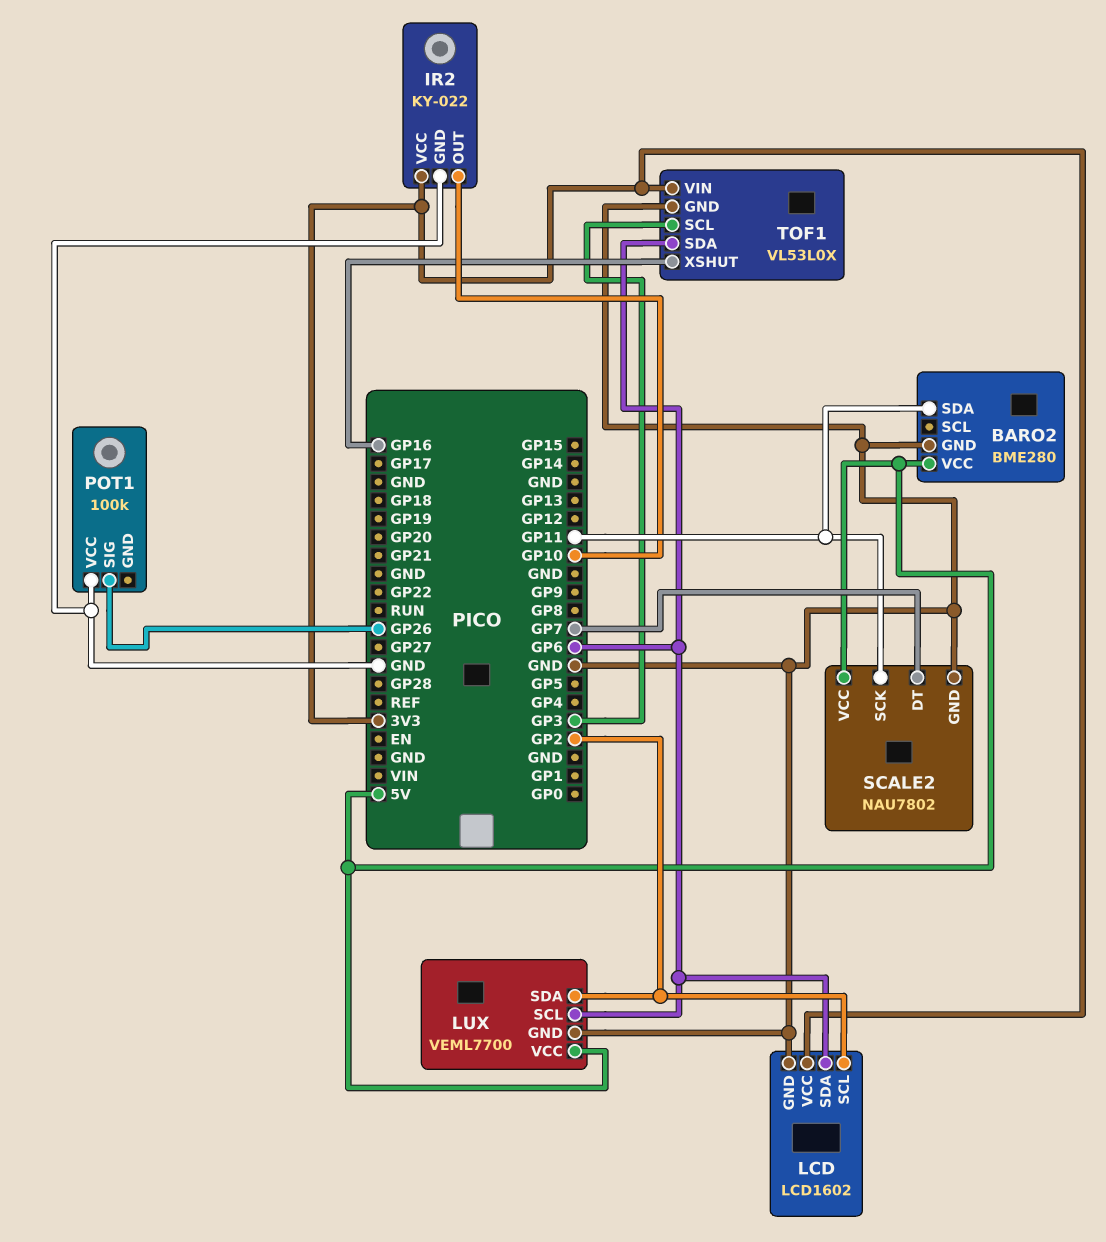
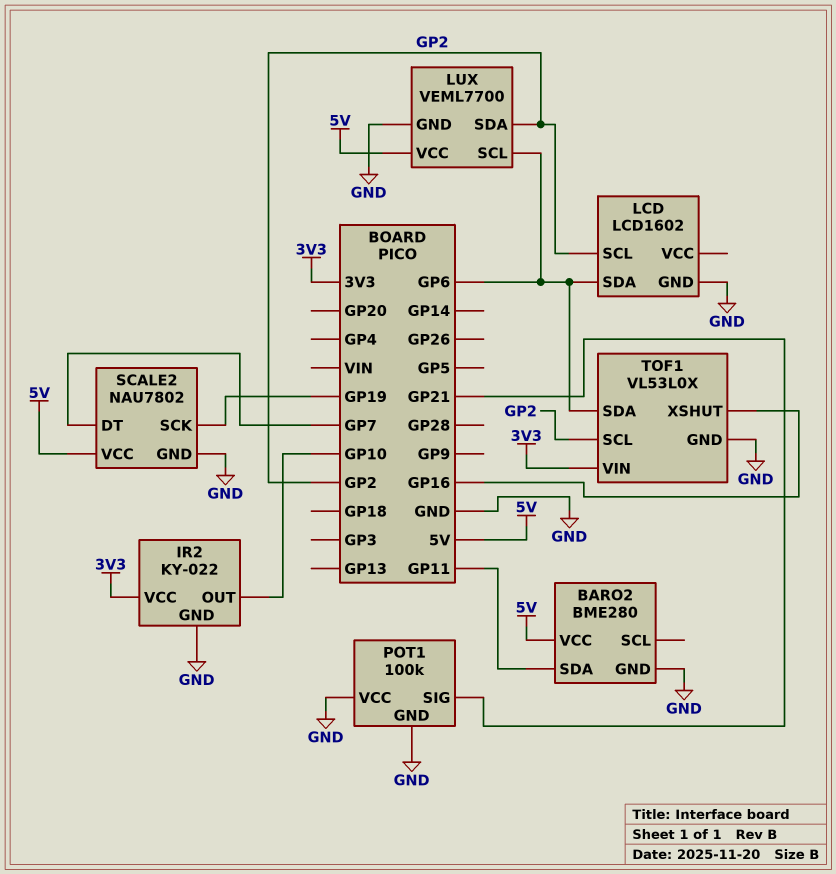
LCD pin VCC: 3V3 -> none
POT1 pin GND: none -> GND
POT1 pin SIG: GP26 -> GP21
SCALE2 pin SCK: GP11 -> GP19
TOF1 pin SCL: GP3 -> GP2

